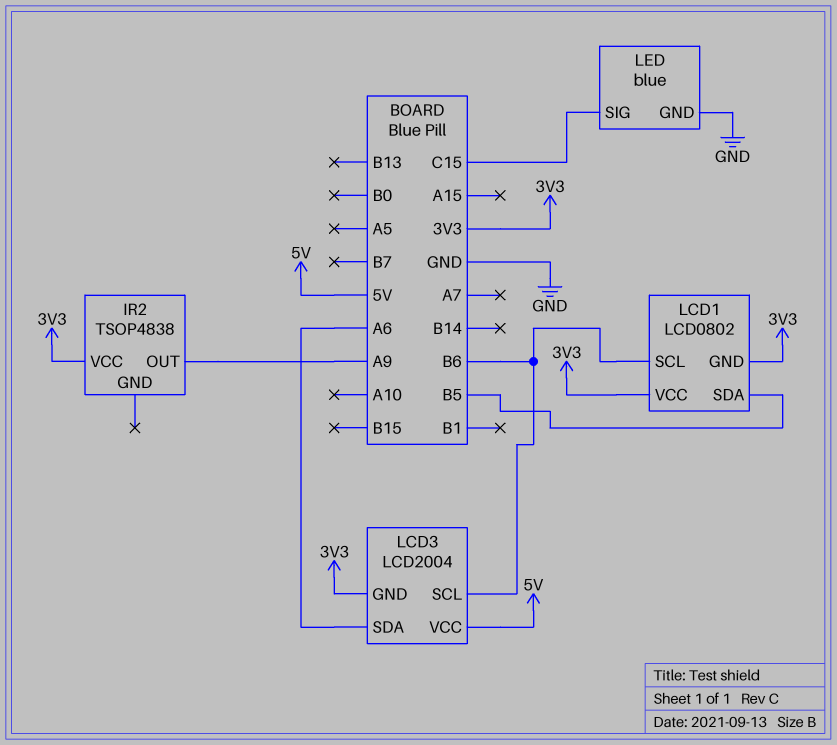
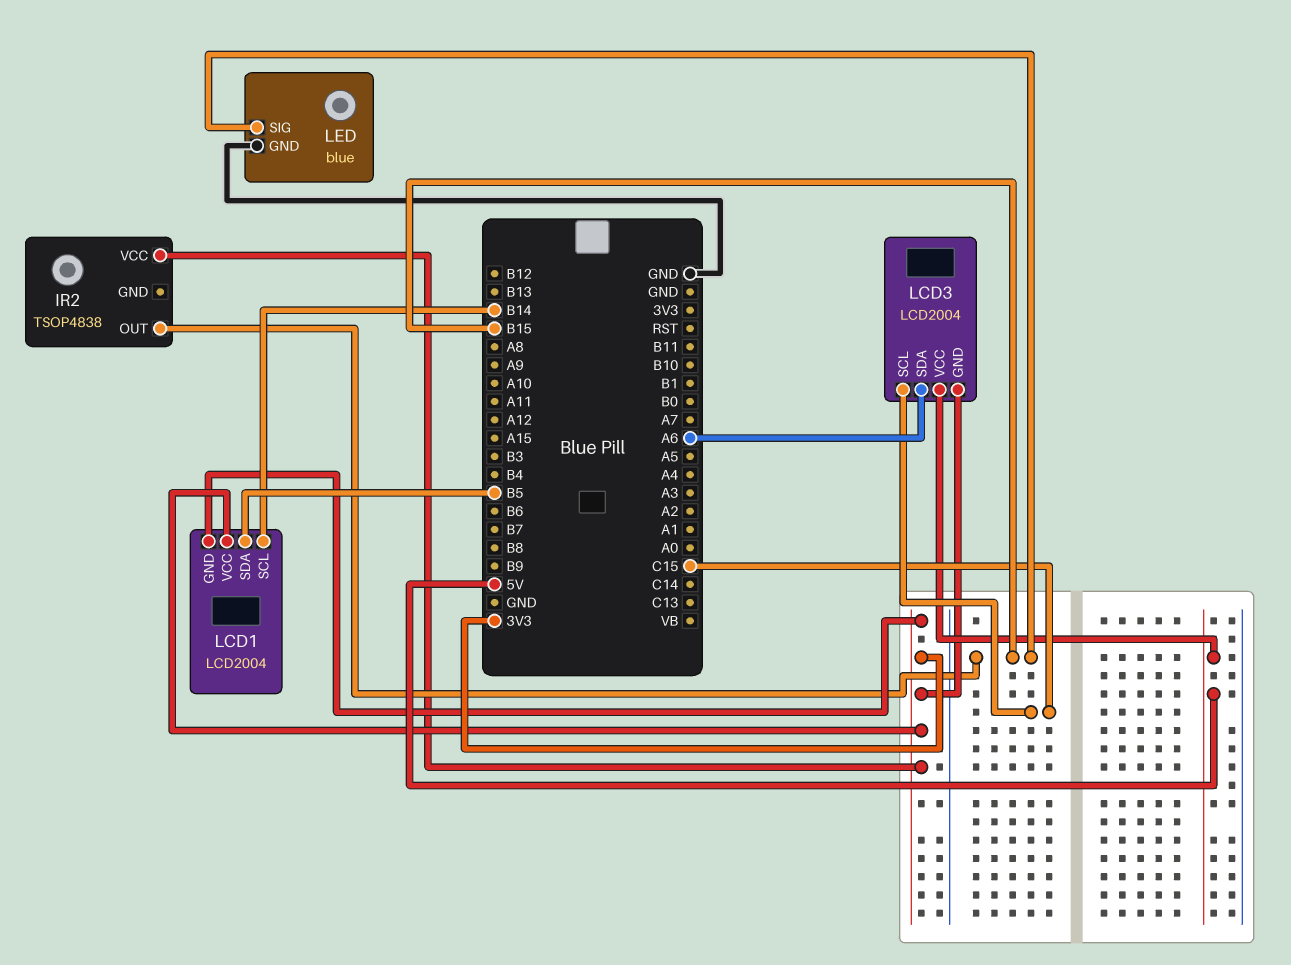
IR2 pin OUT: A9 -> B15
LCD1: LCD0802 -> LCD2004
LCD1 pin SCL: B6 -> B14
LCD3 pin SCL: B6 -> C15
LED pin SIG: C15 -> B15

